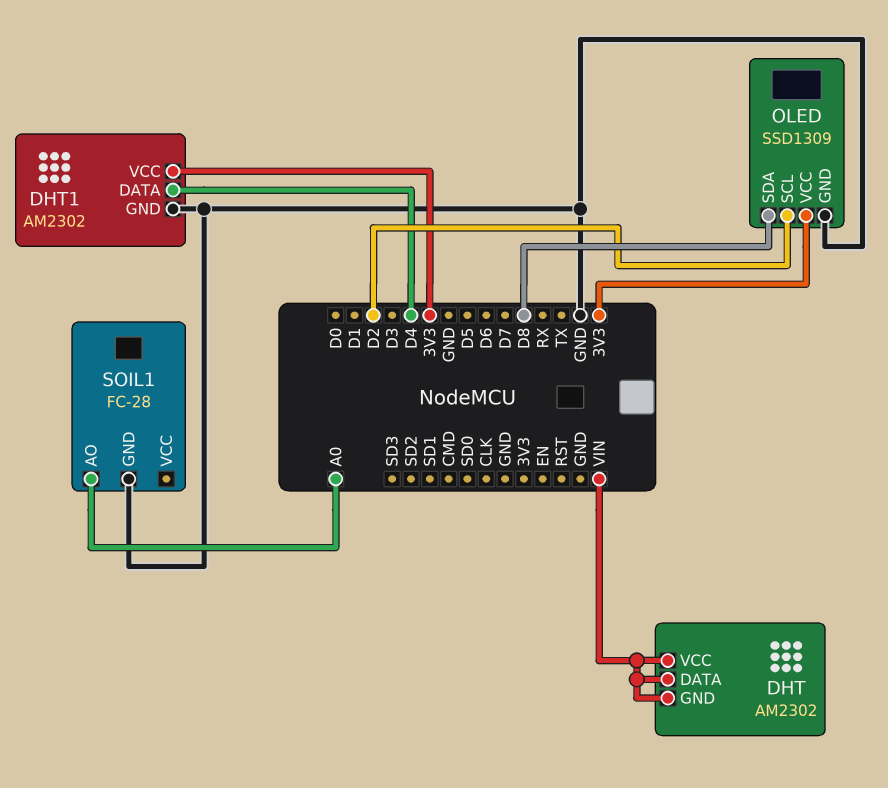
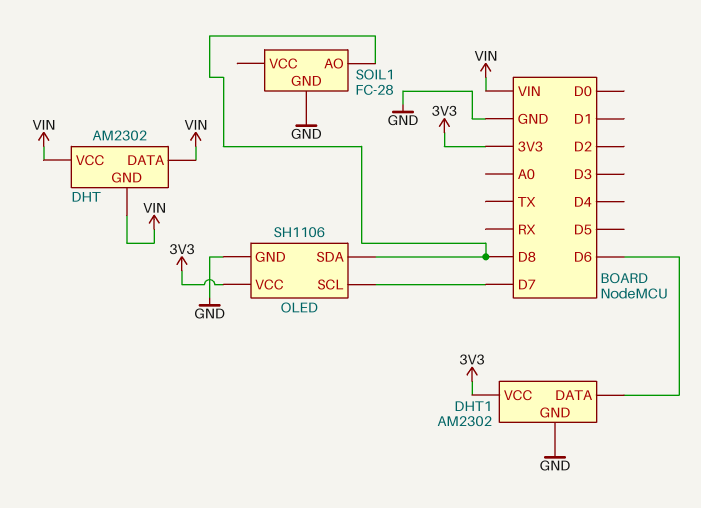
DHT1 pin DATA: D4 -> D6
OLED: SSD1309 -> SH1106
OLED pin SCL: D2 -> D7
SOIL1 pin AO: A0 -> D8

